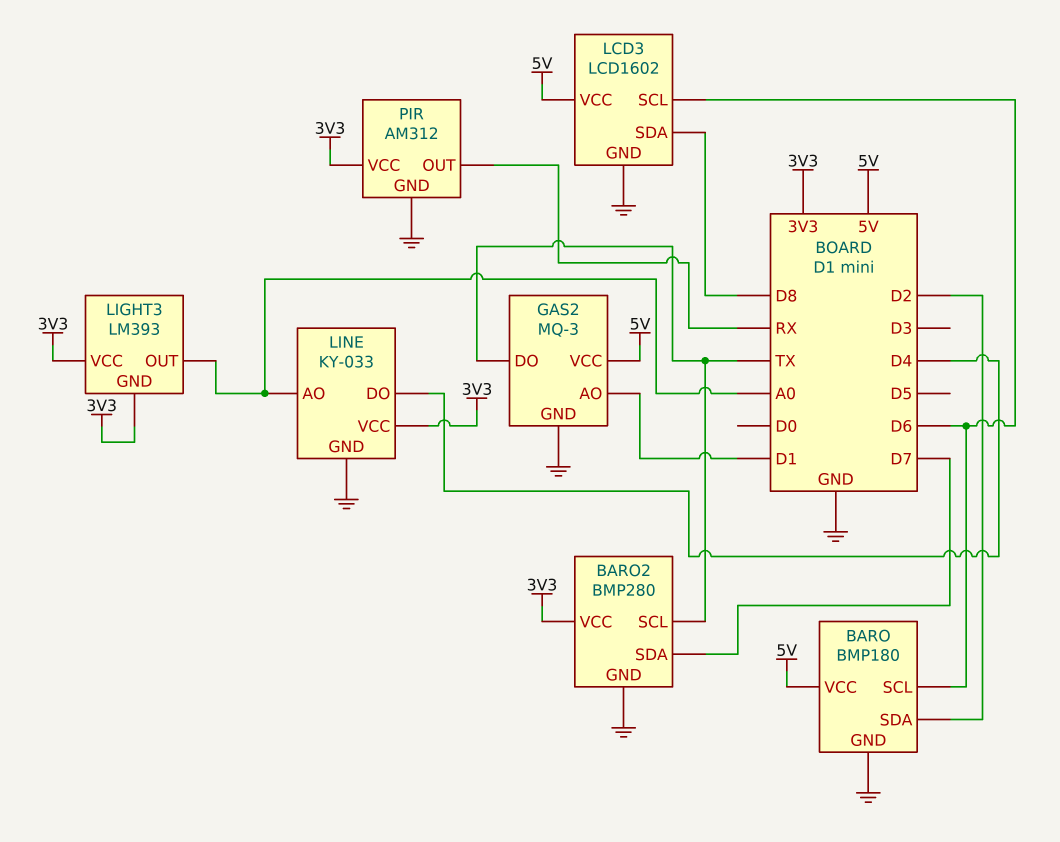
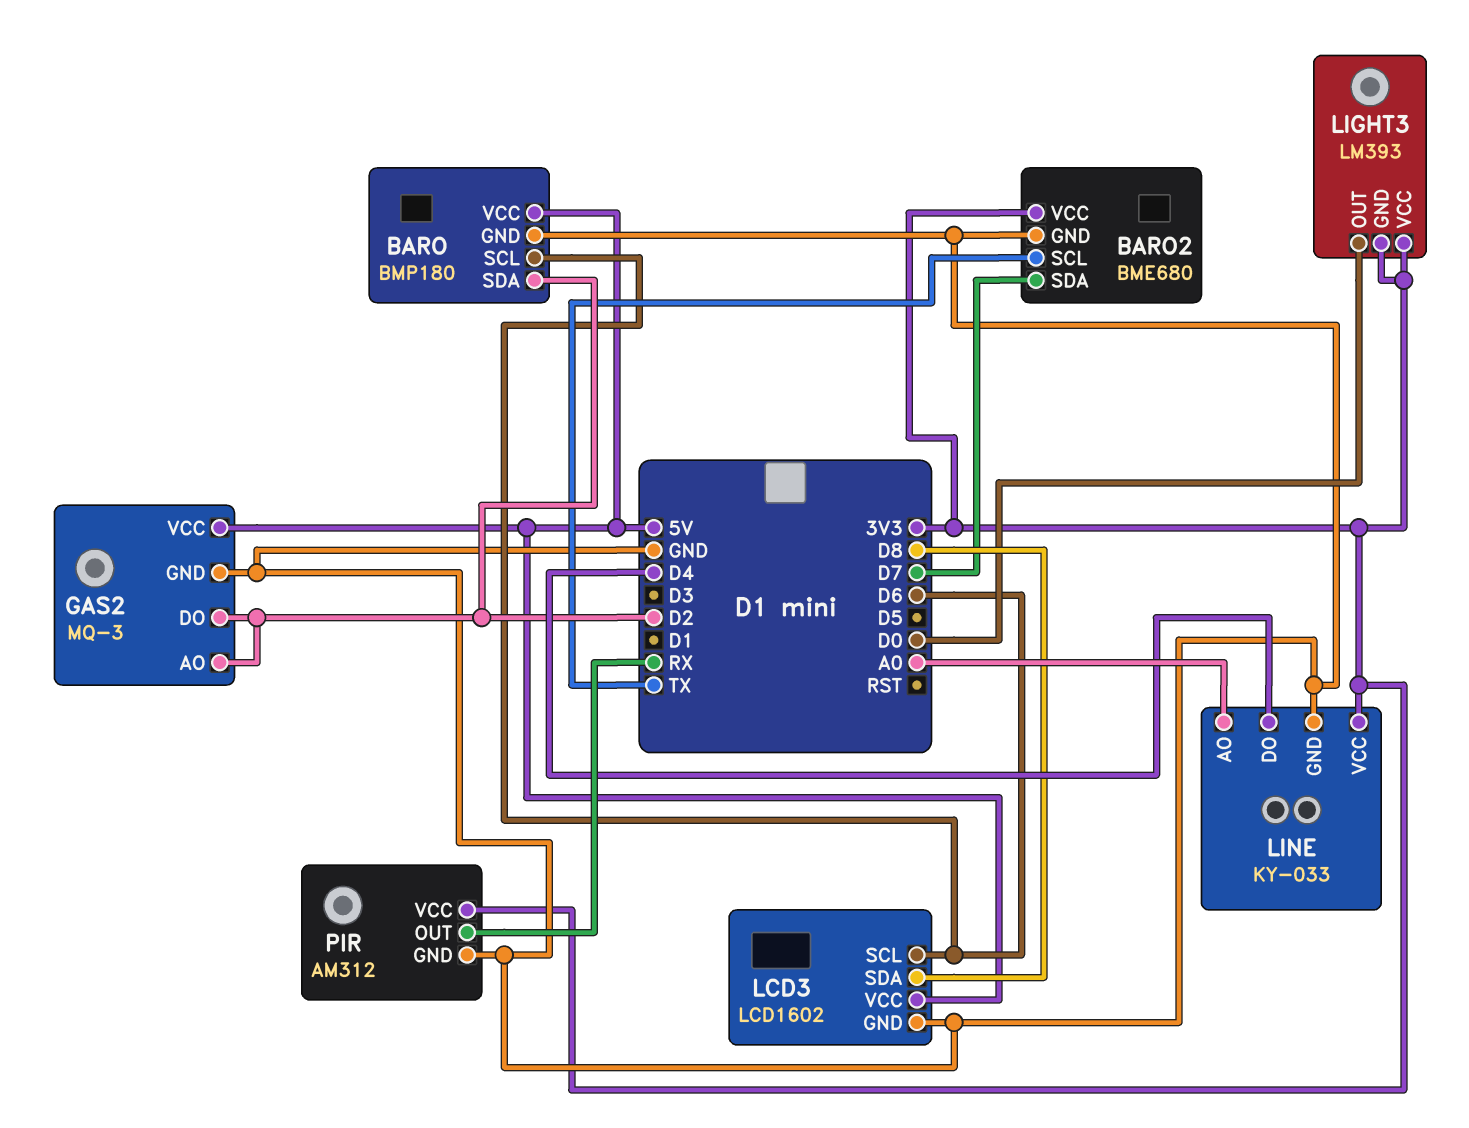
BARO2: BMP280 -> BME680
GAS2 pin AO: D1 -> D2
GAS2 pin DO: TX -> D2
LIGHT3 pin OUT: A0 -> D0

